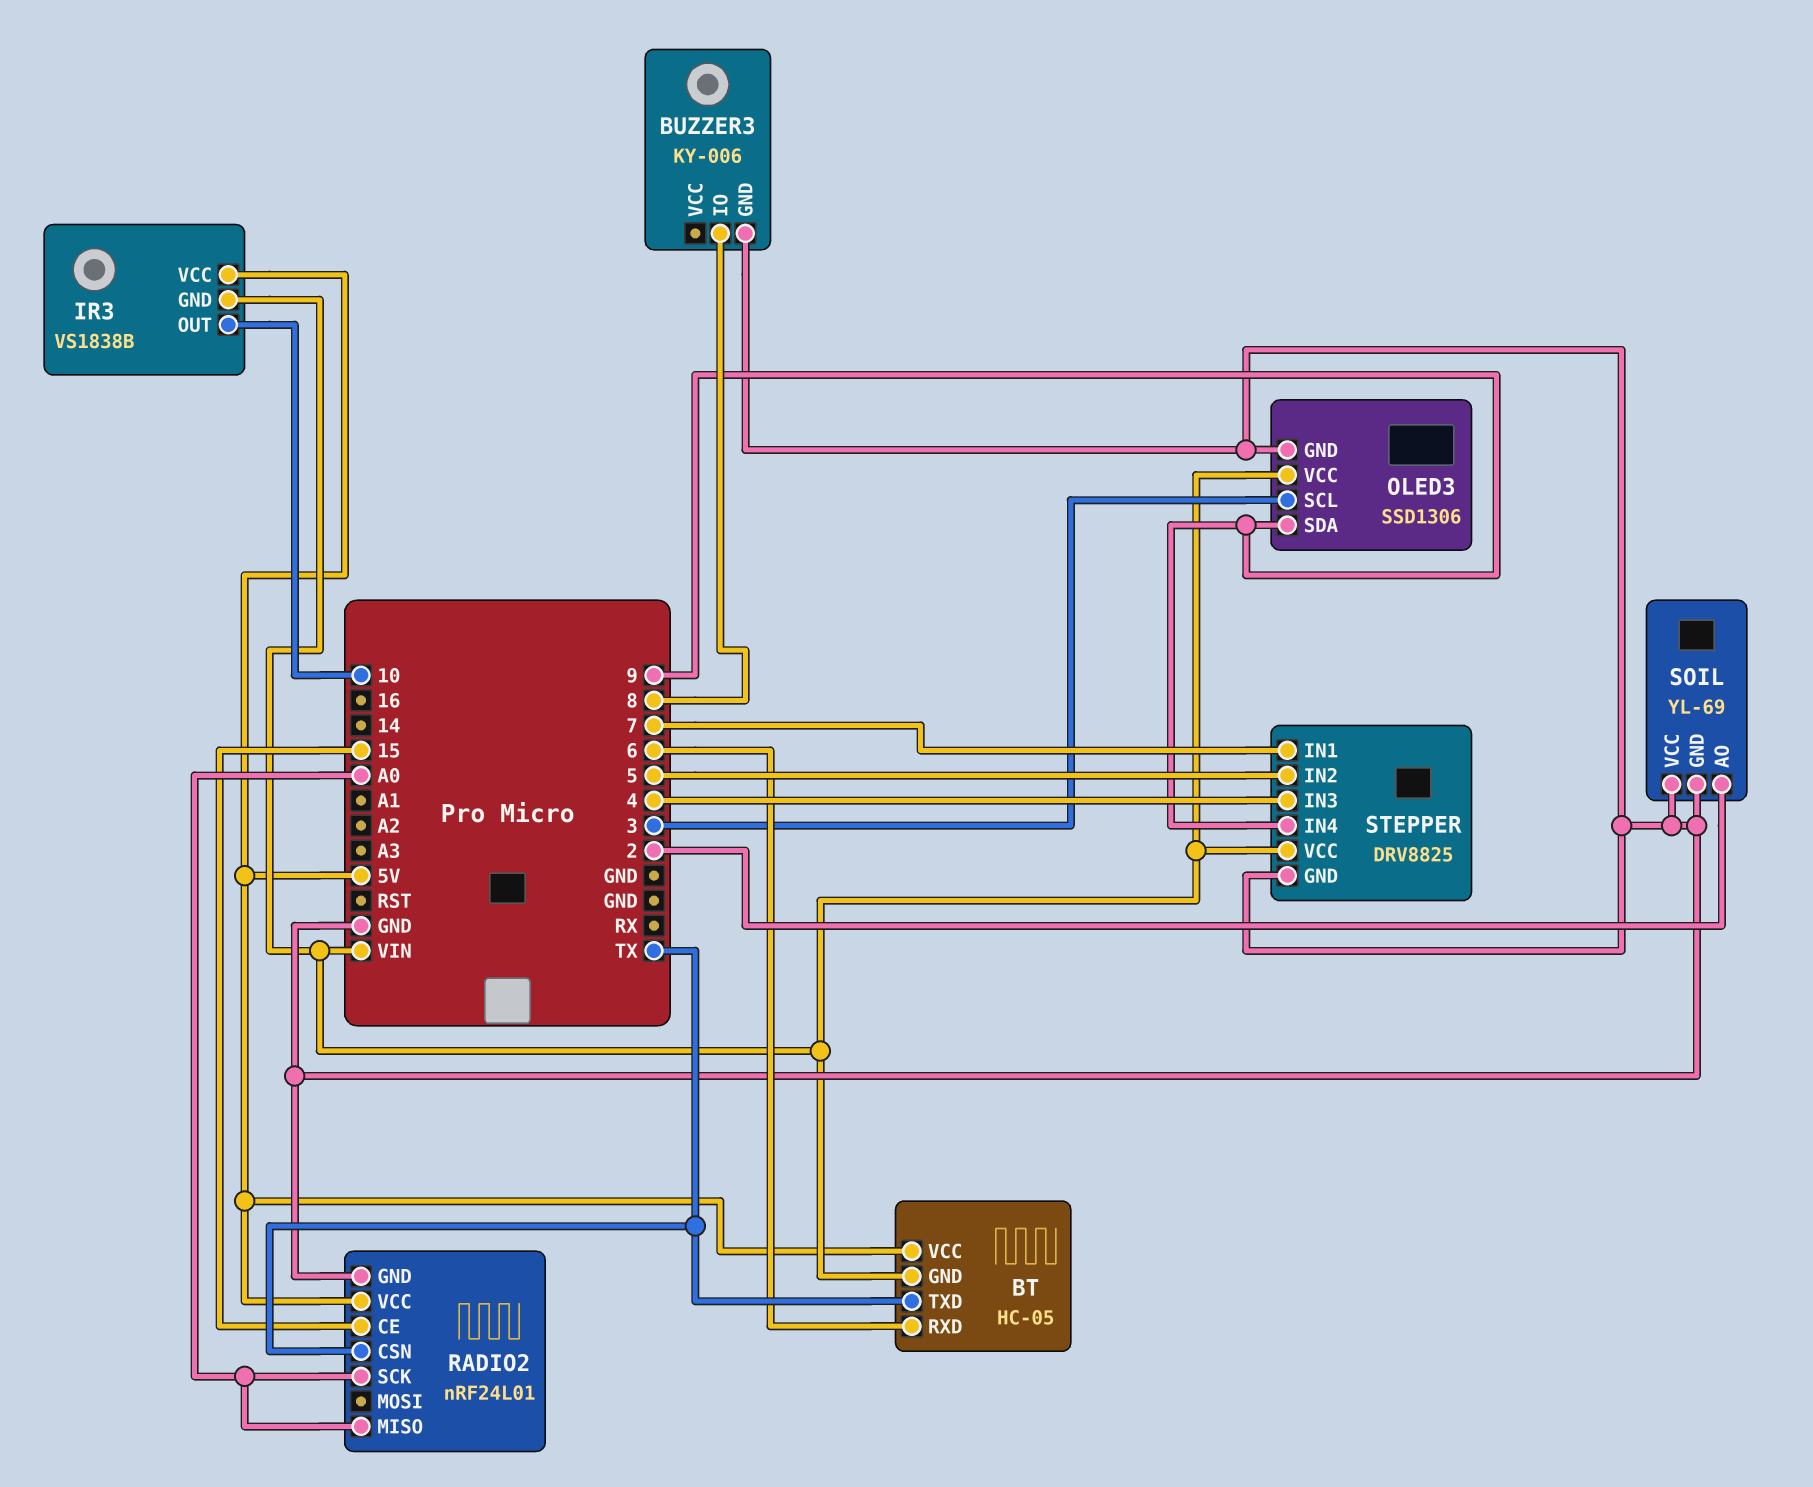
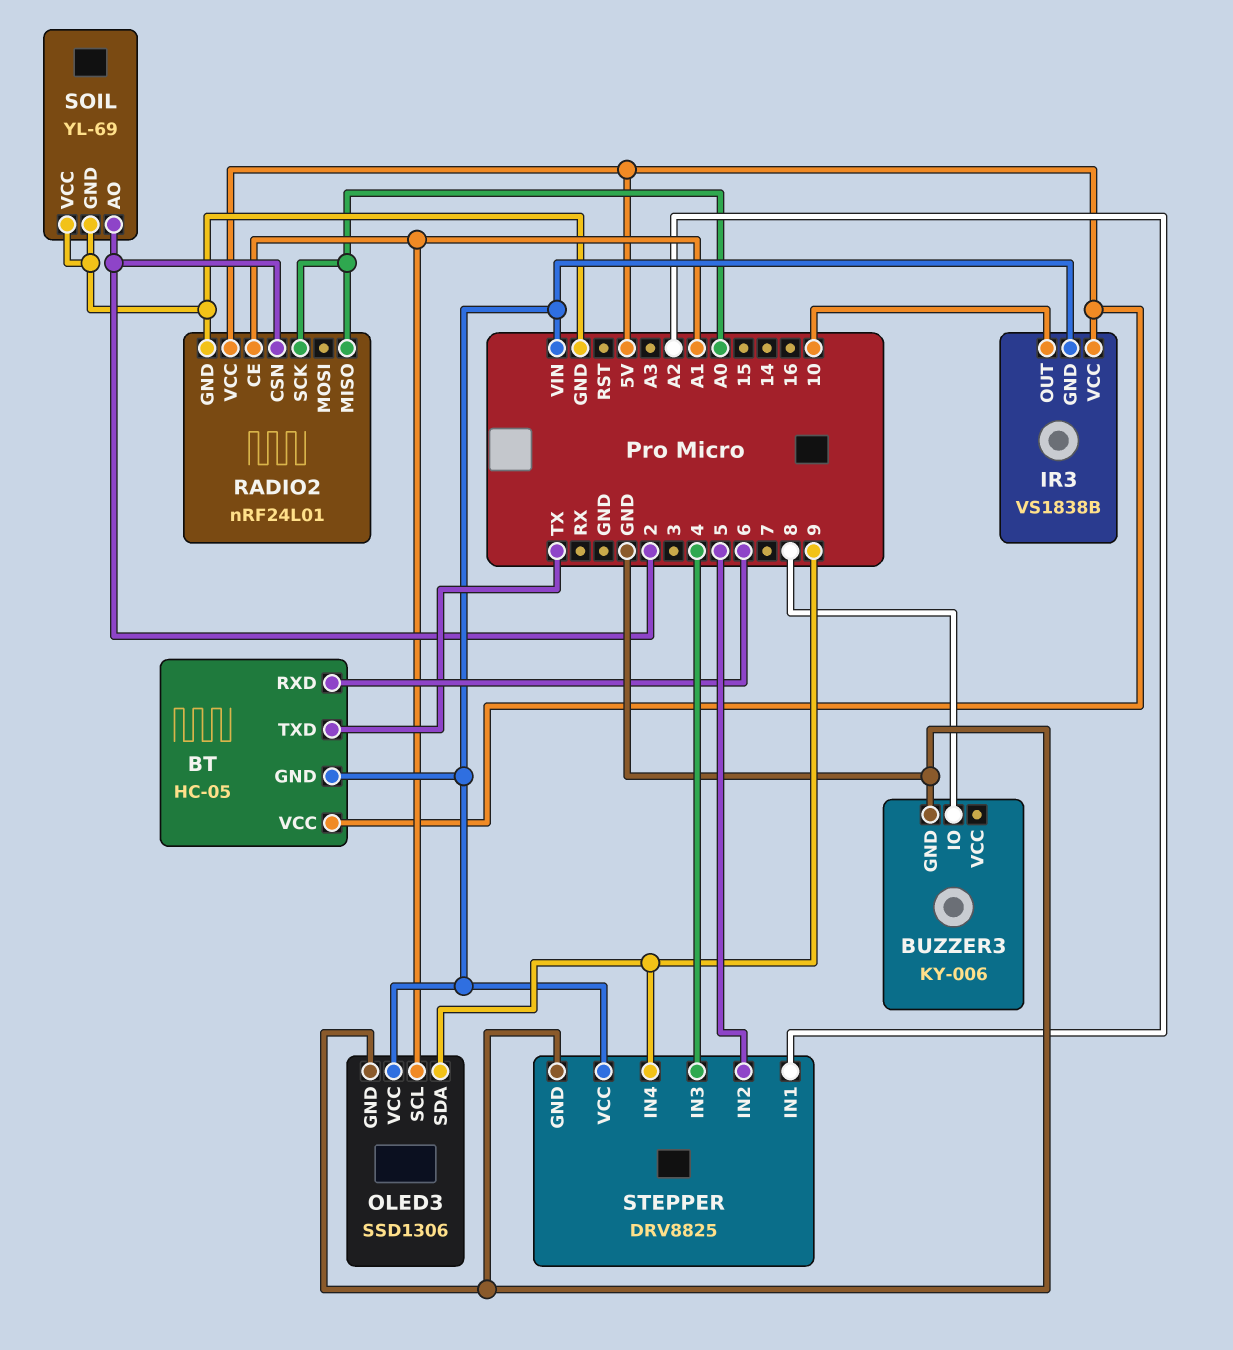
OLED3 pin SCL: 3 -> A1
RADIO2 pin CE: 15 -> A1
RADIO2 pin CSN: TX -> 2
STEPPER pin IN1: 7 -> A2

